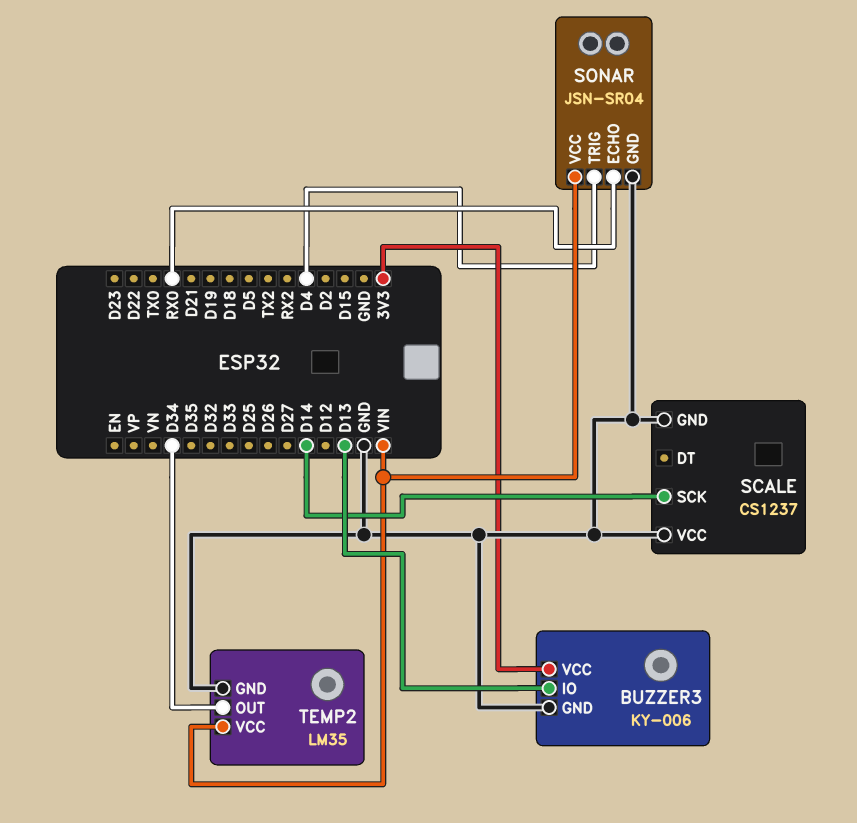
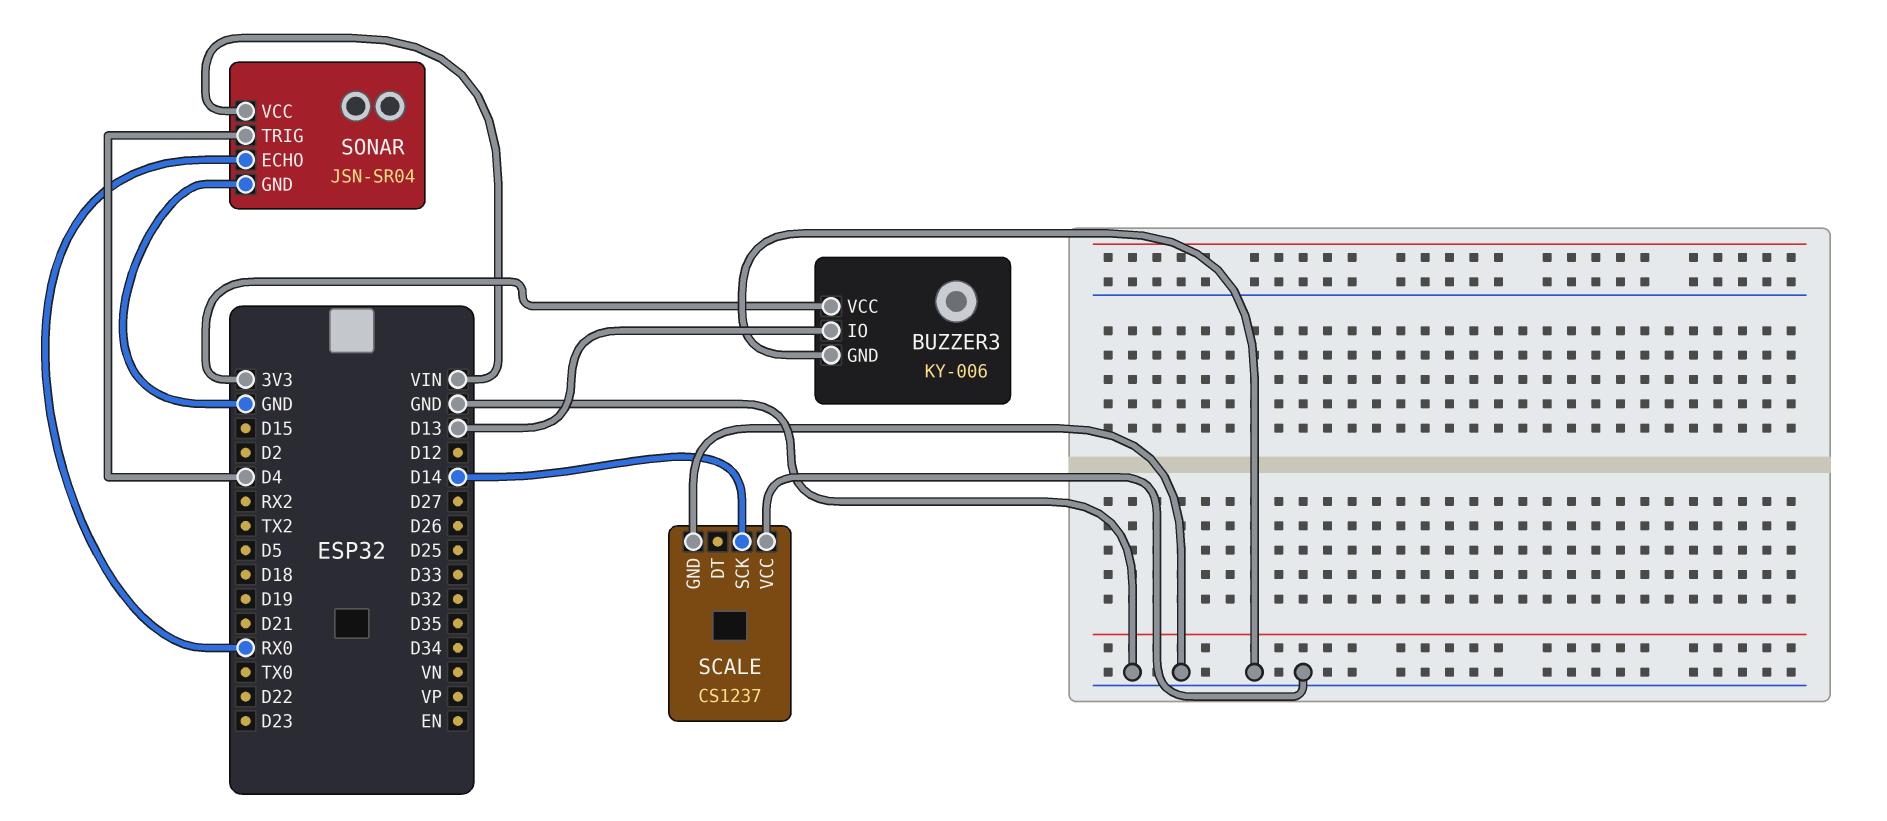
TEMP2: LM35 -> none
TEMP2 pin GND: GND -> none
TEMP2 pin OUT: D34 -> none
TEMP2 pin VCC: VIN -> none

